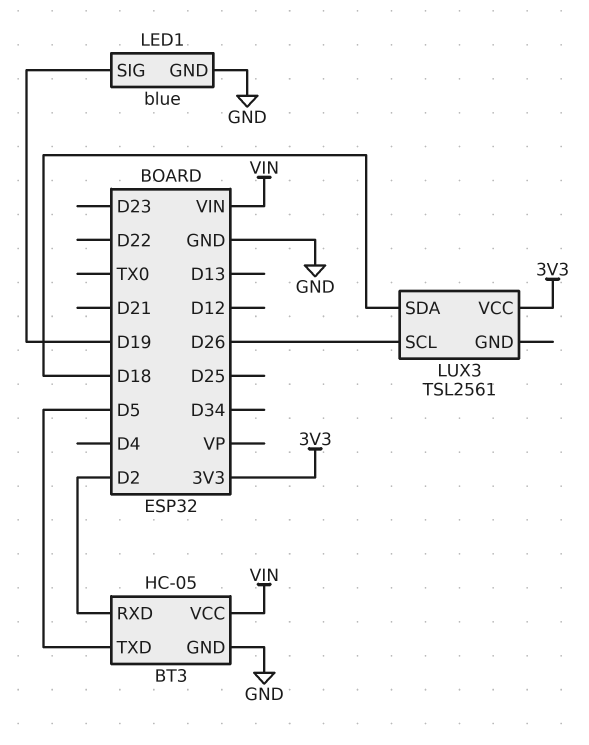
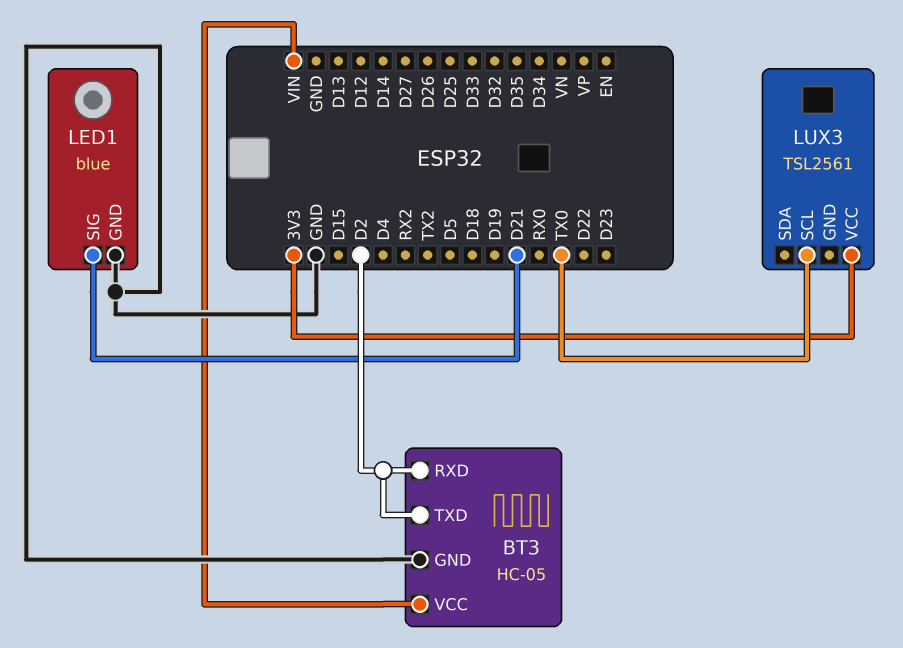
BT3 pin TXD: D5 -> D2
LED1 pin SIG: D19 -> D21
LUX3 pin SCL: D26 -> TX0
LUX3 pin SDA: D18 -> none

